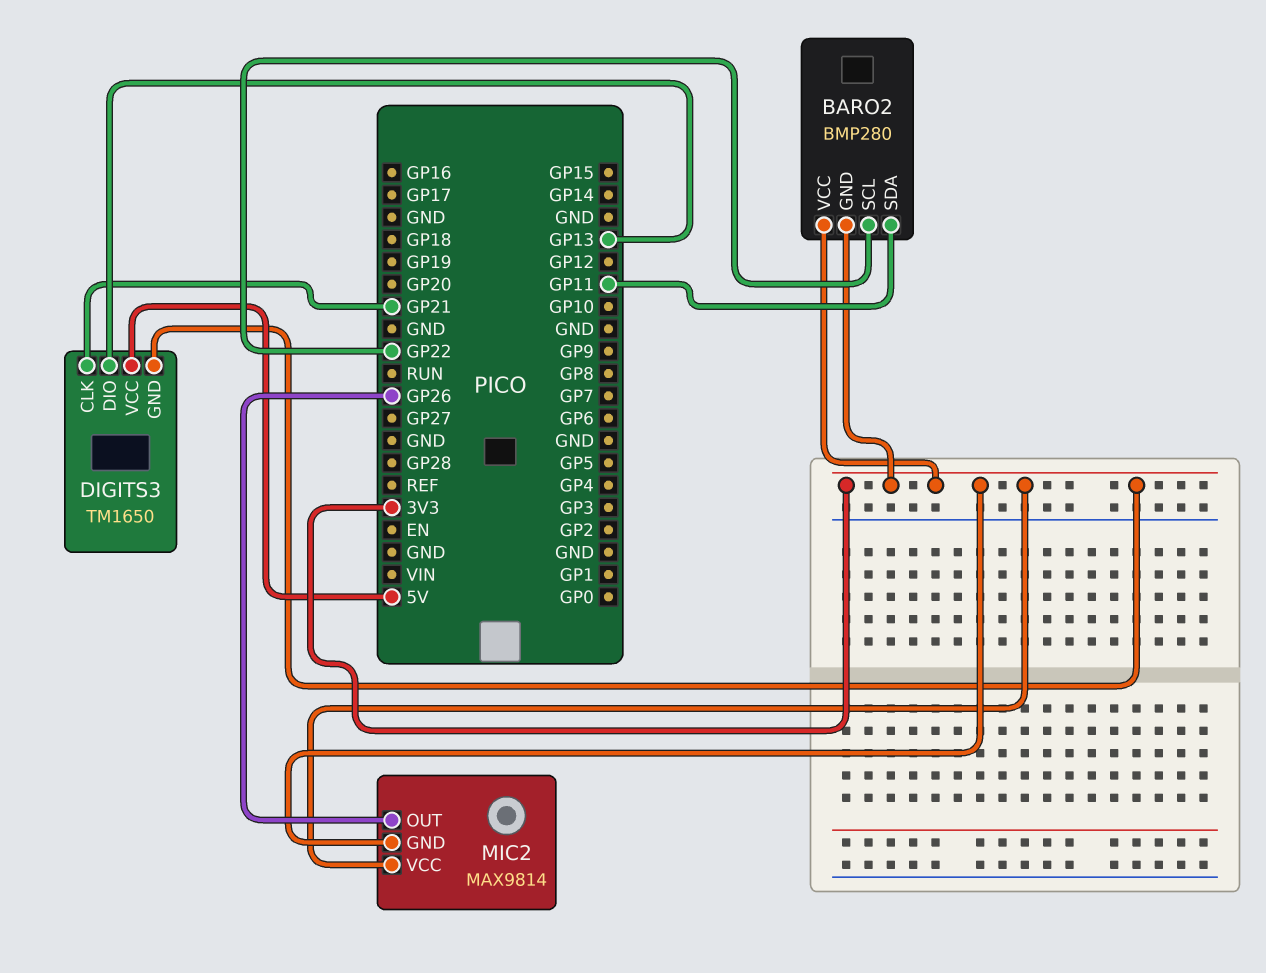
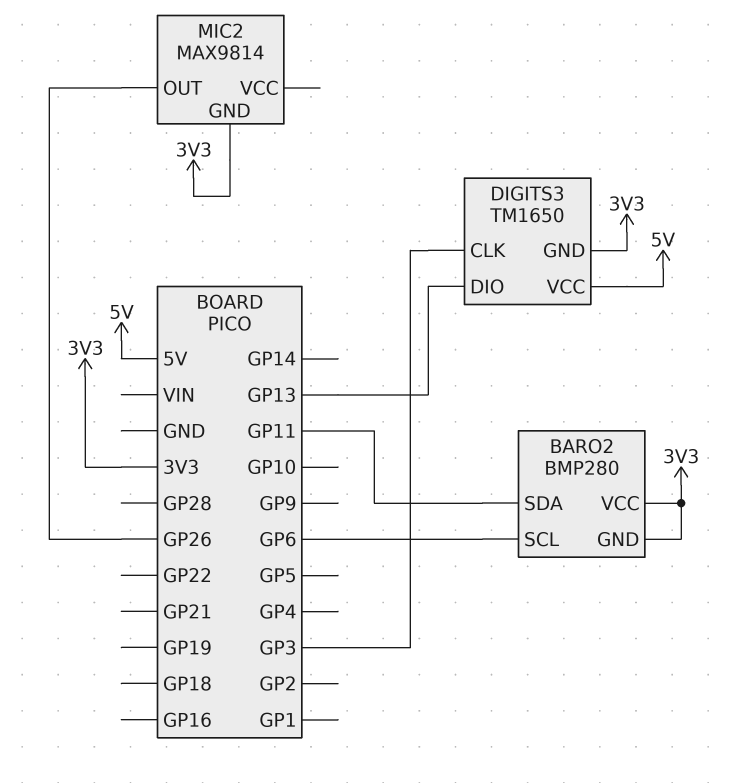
BARO2 pin SCL: GP22 -> GP6
DIGITS3 pin CLK: GP21 -> GP3
MIC2 pin VCC: 3V3 -> none

